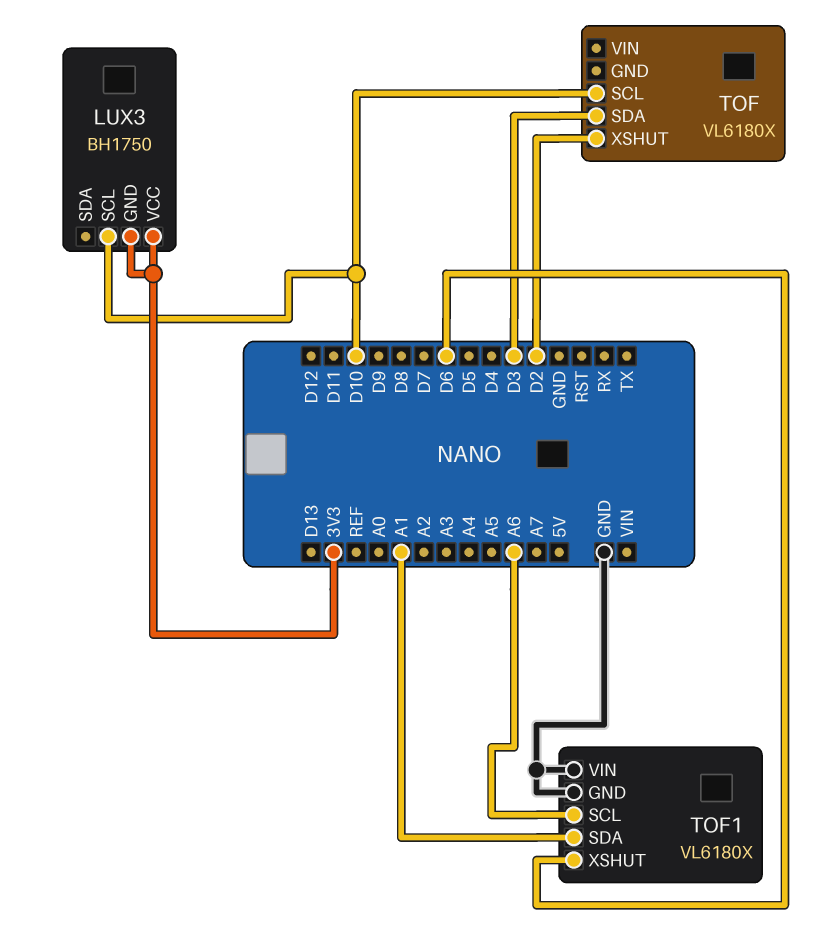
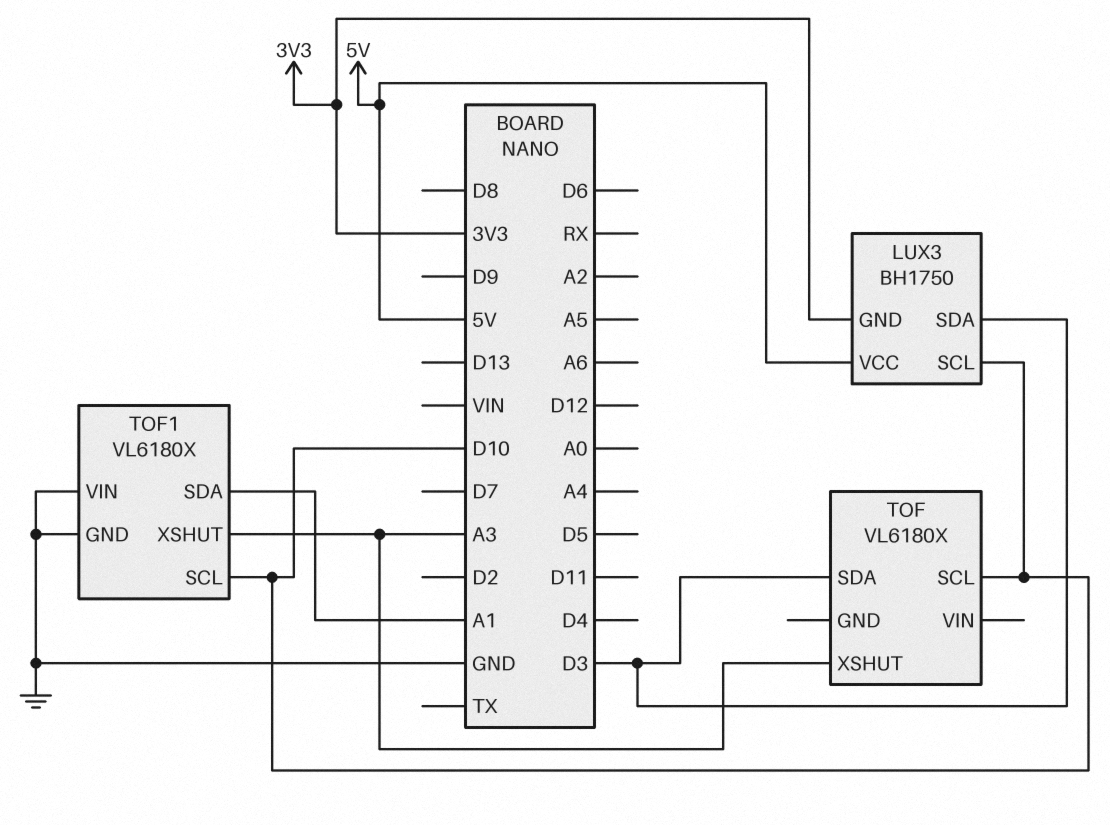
LUX3 pin SDA: none -> D3
LUX3 pin VCC: 3V3 -> 5V
TOF pin XSHUT: D2 -> A3
TOF1 pin SCL: A6 -> D10
TOF1 pin XSHUT: D6 -> A3

